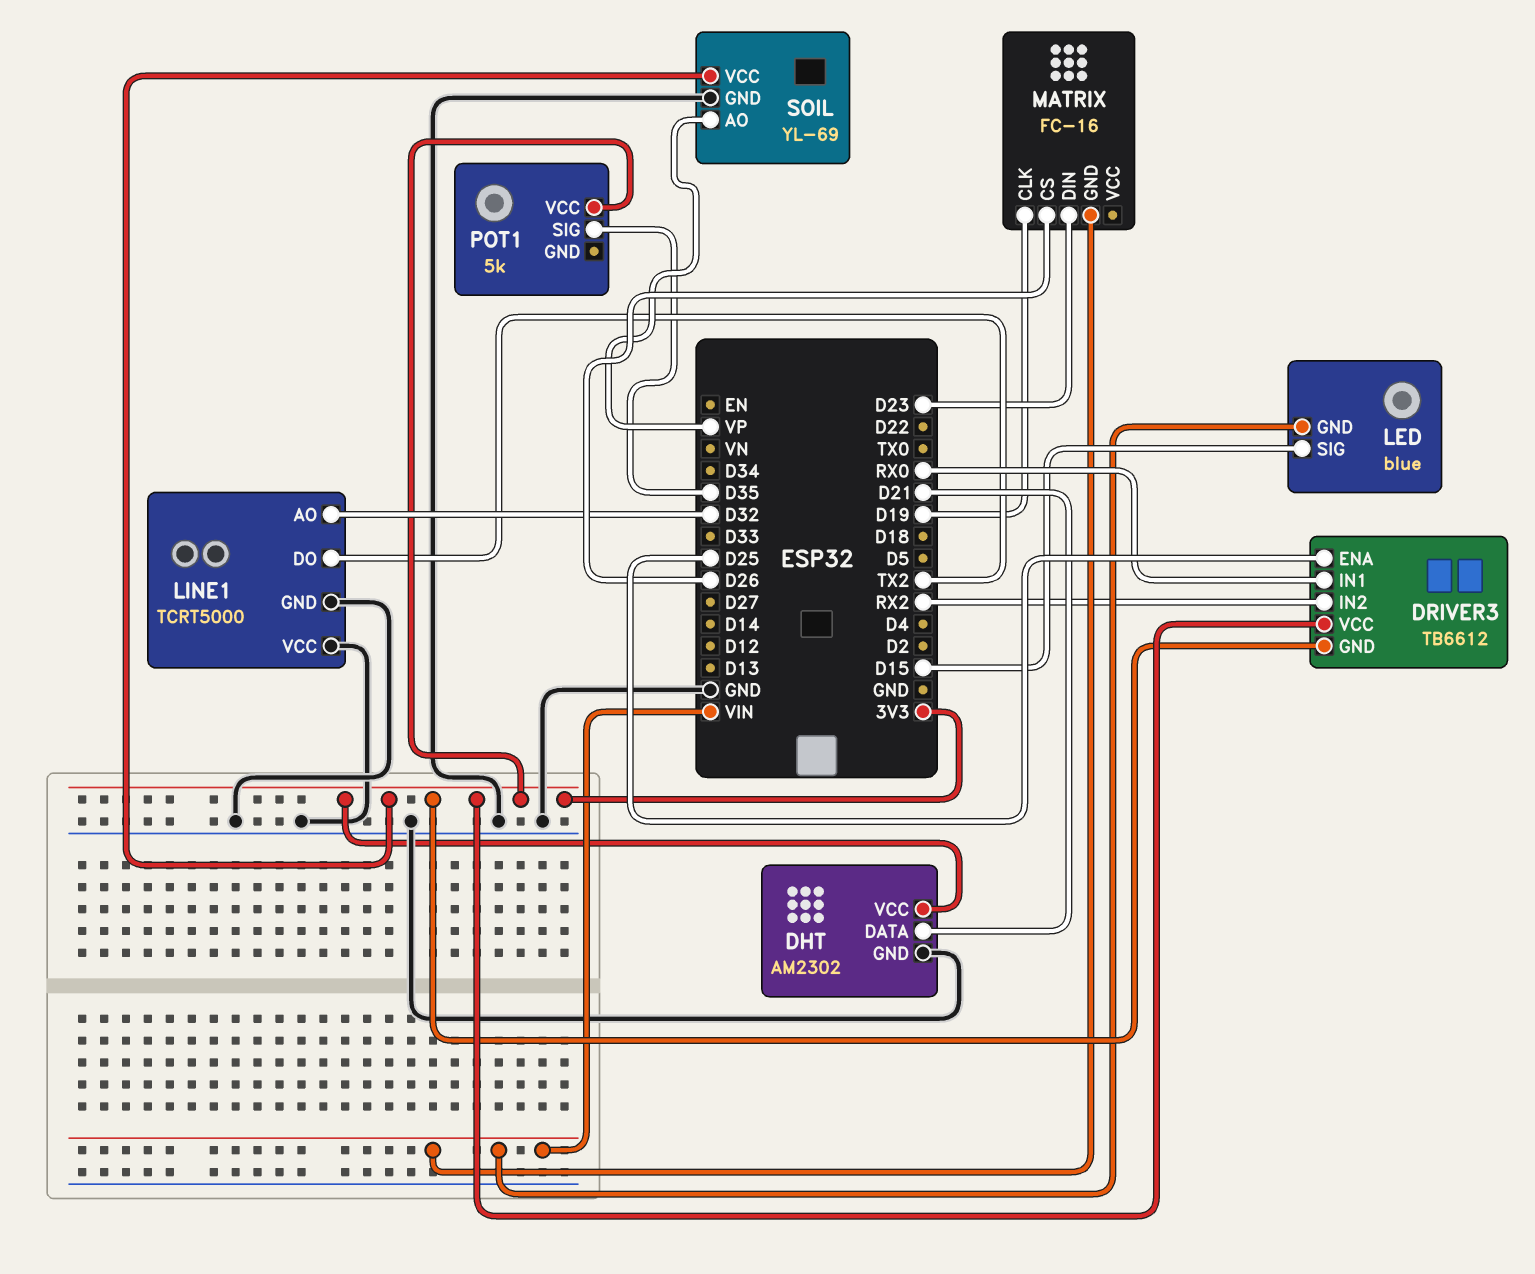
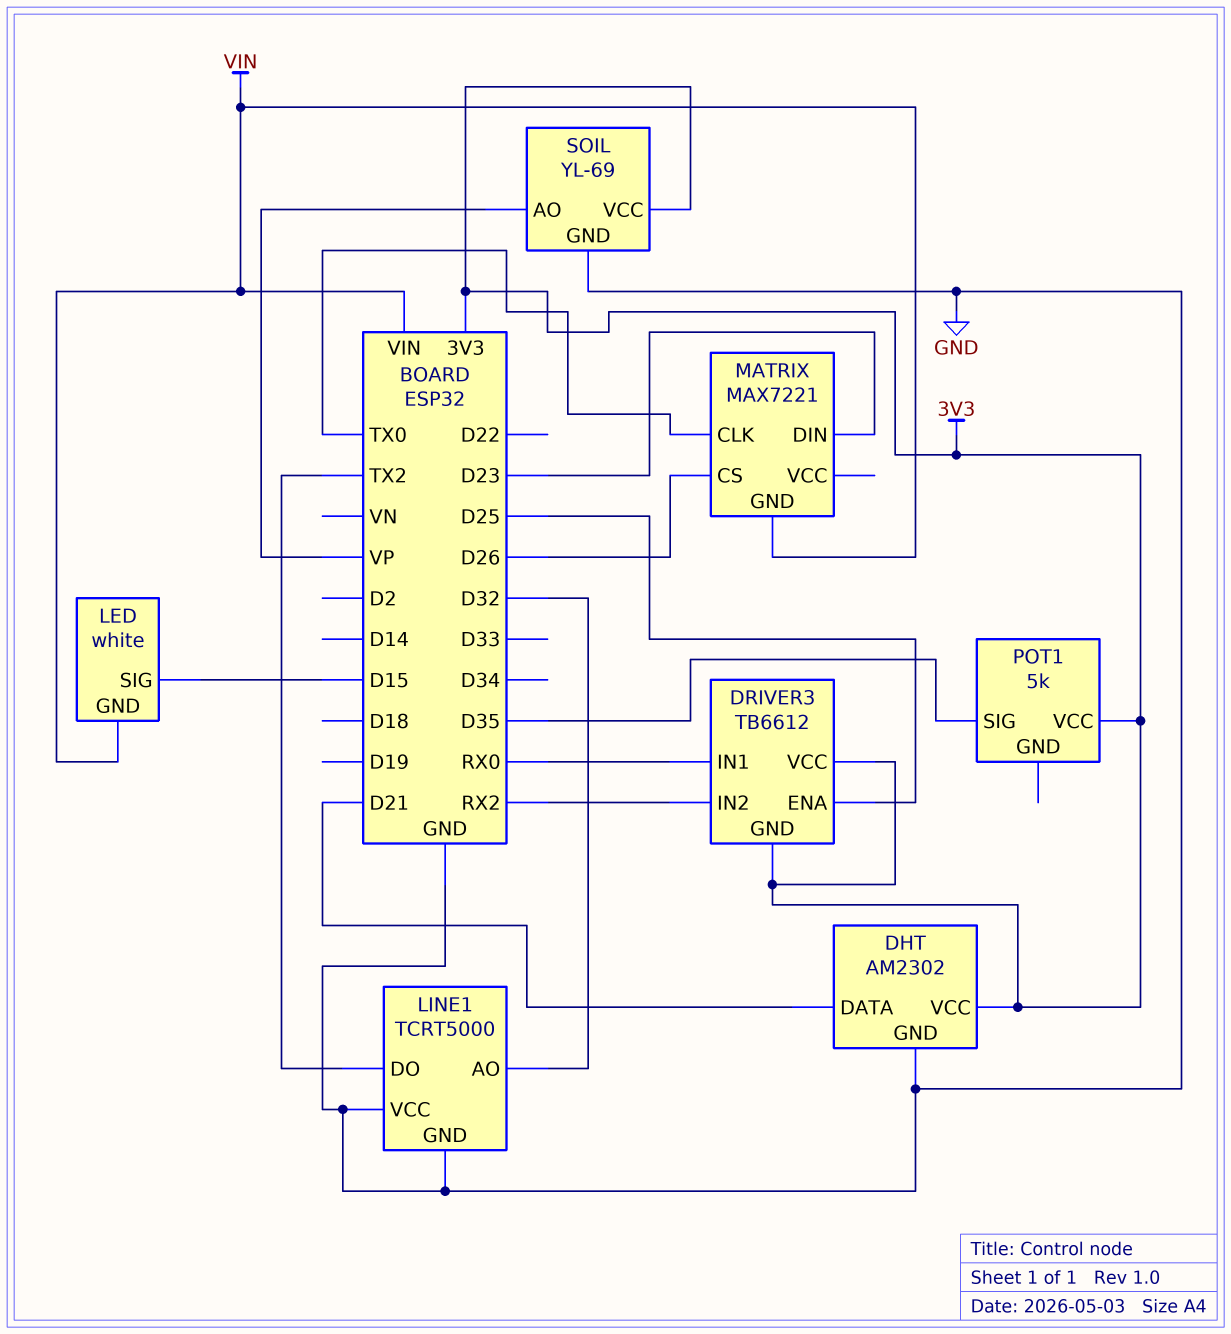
LED: blue -> white
MATRIX: FC-16 -> MAX7221
MATRIX pin CLK: D19 -> TX0

